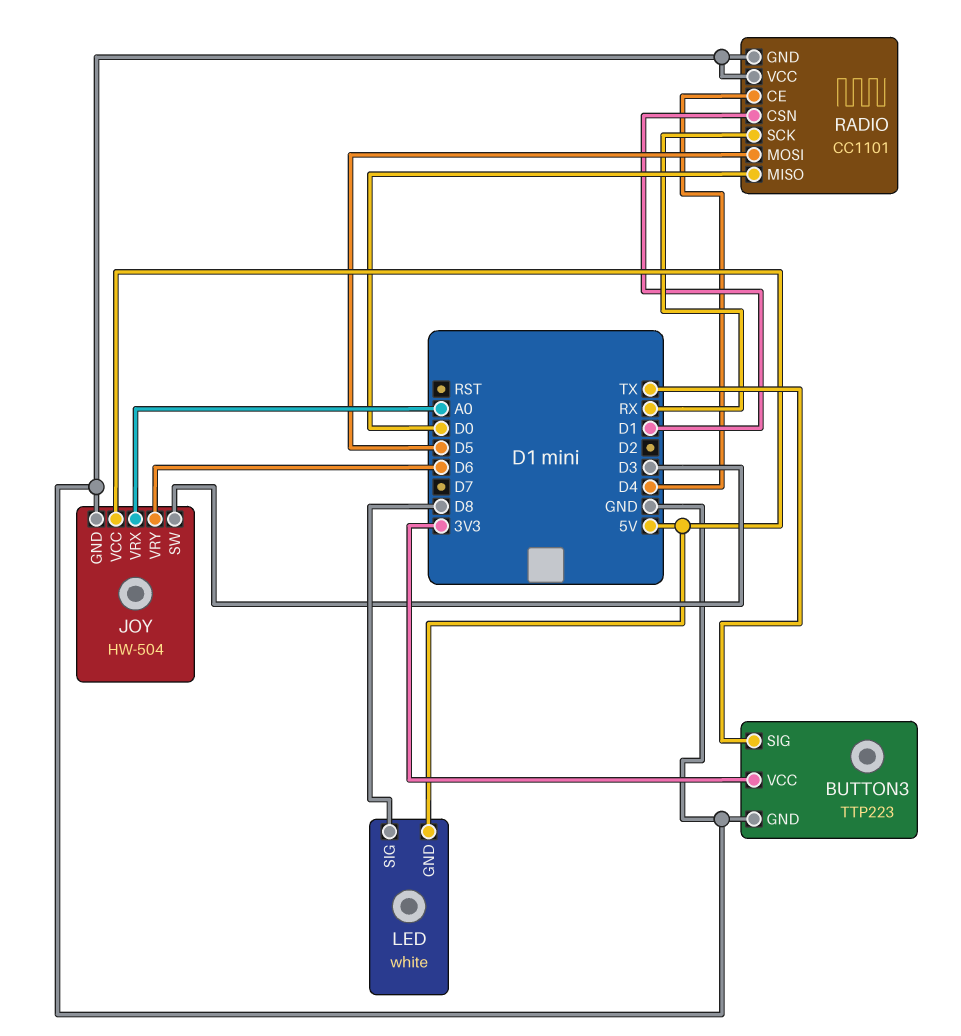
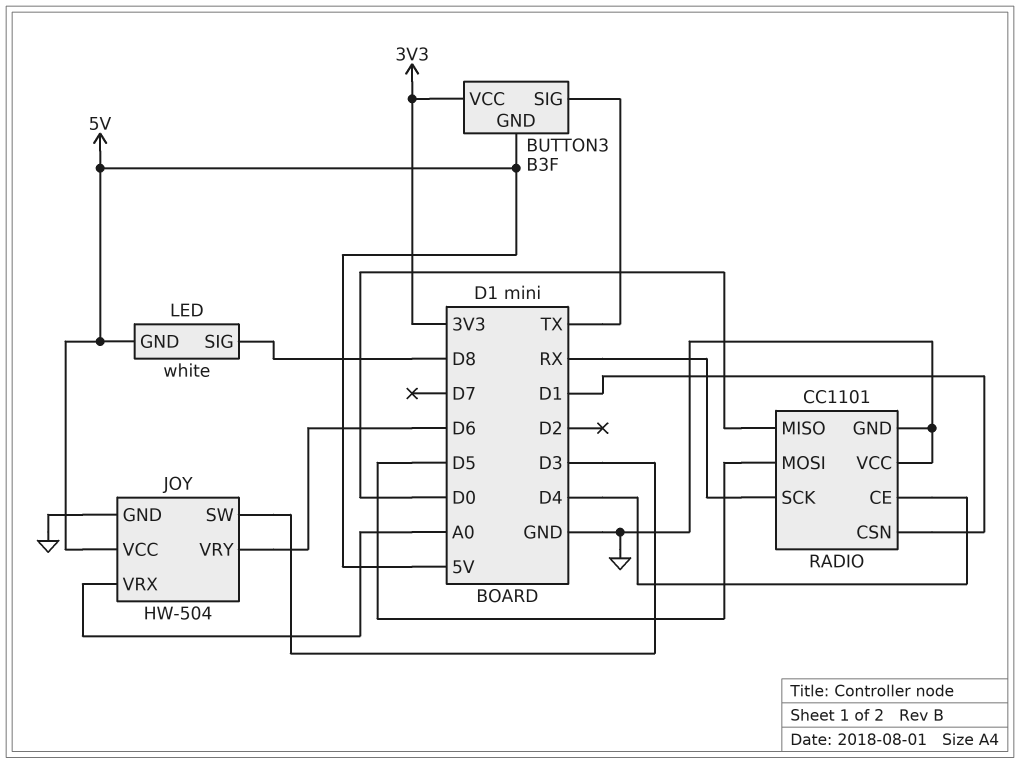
BUTTON3: TTP223 -> B3F
BUTTON3 pin GND: GND -> 5V

